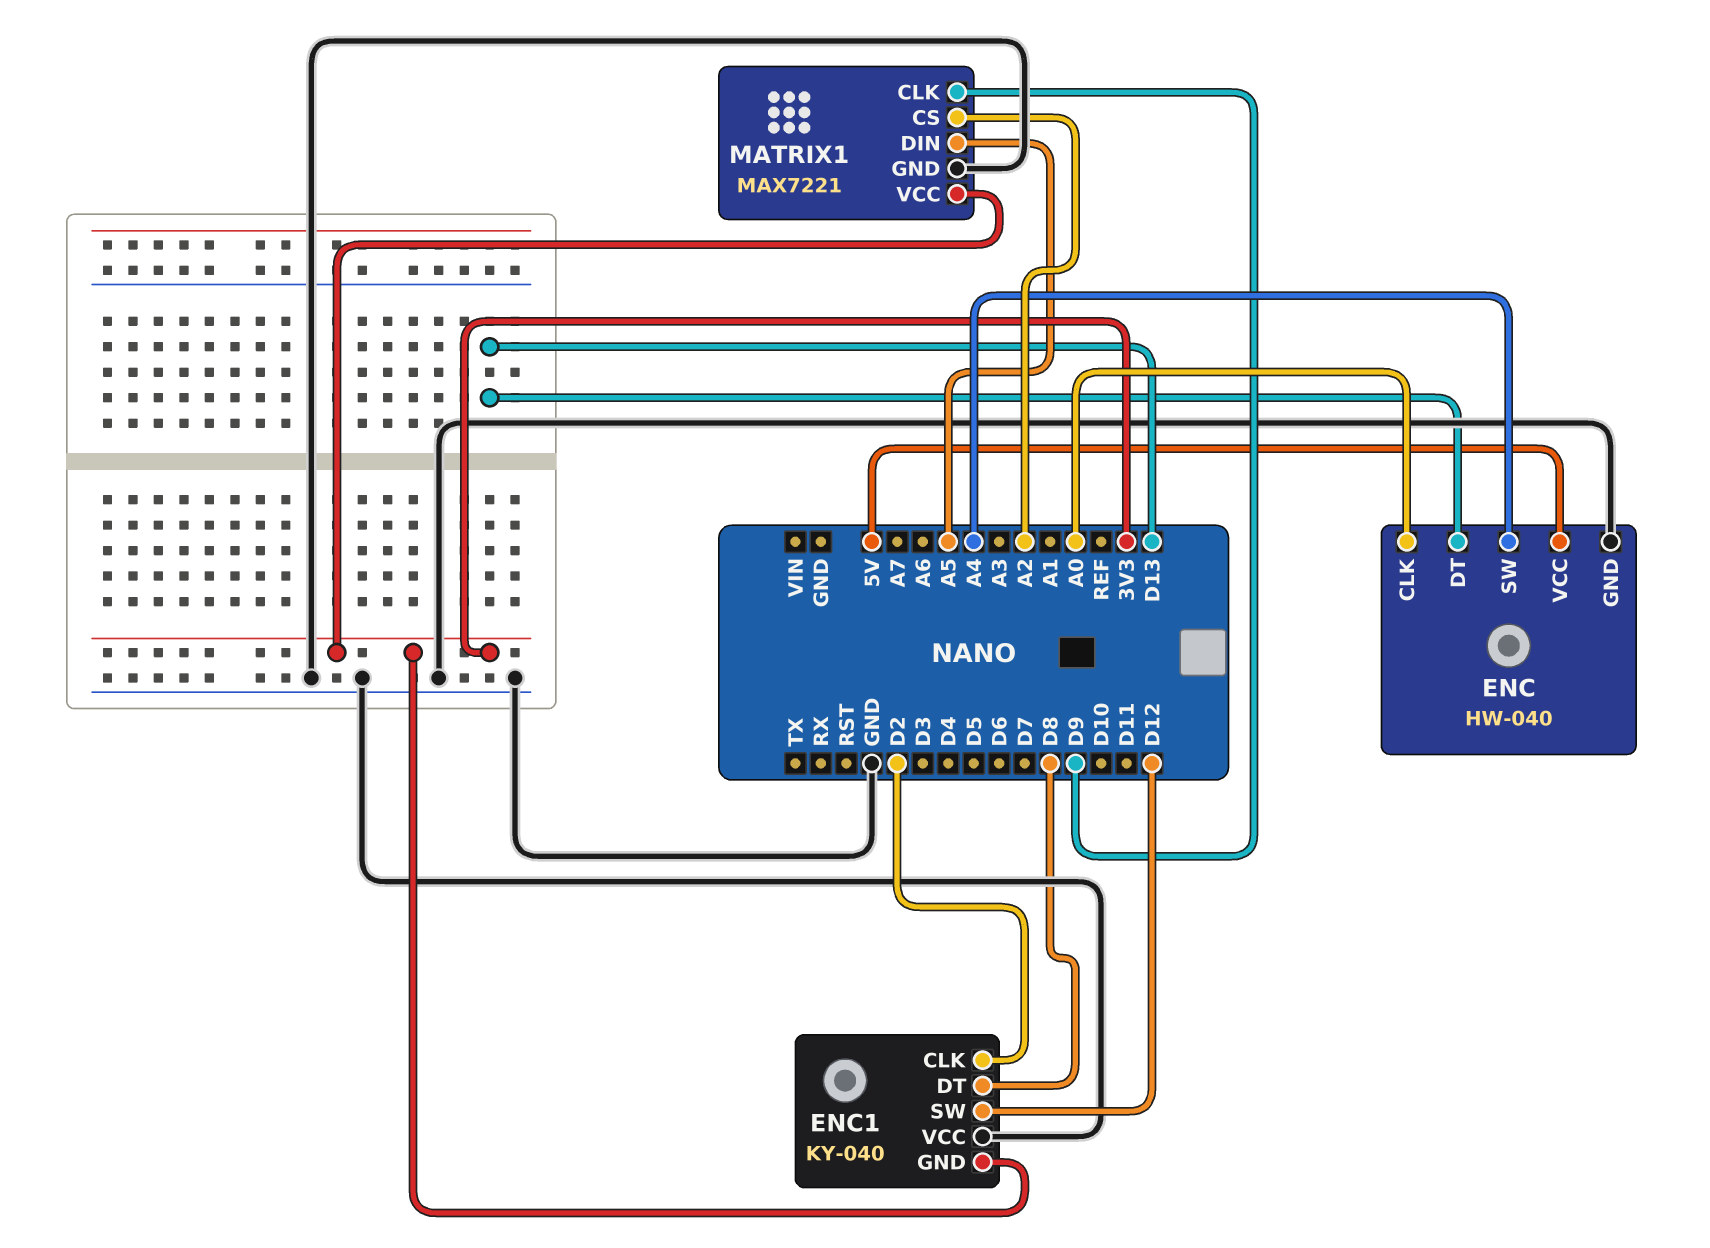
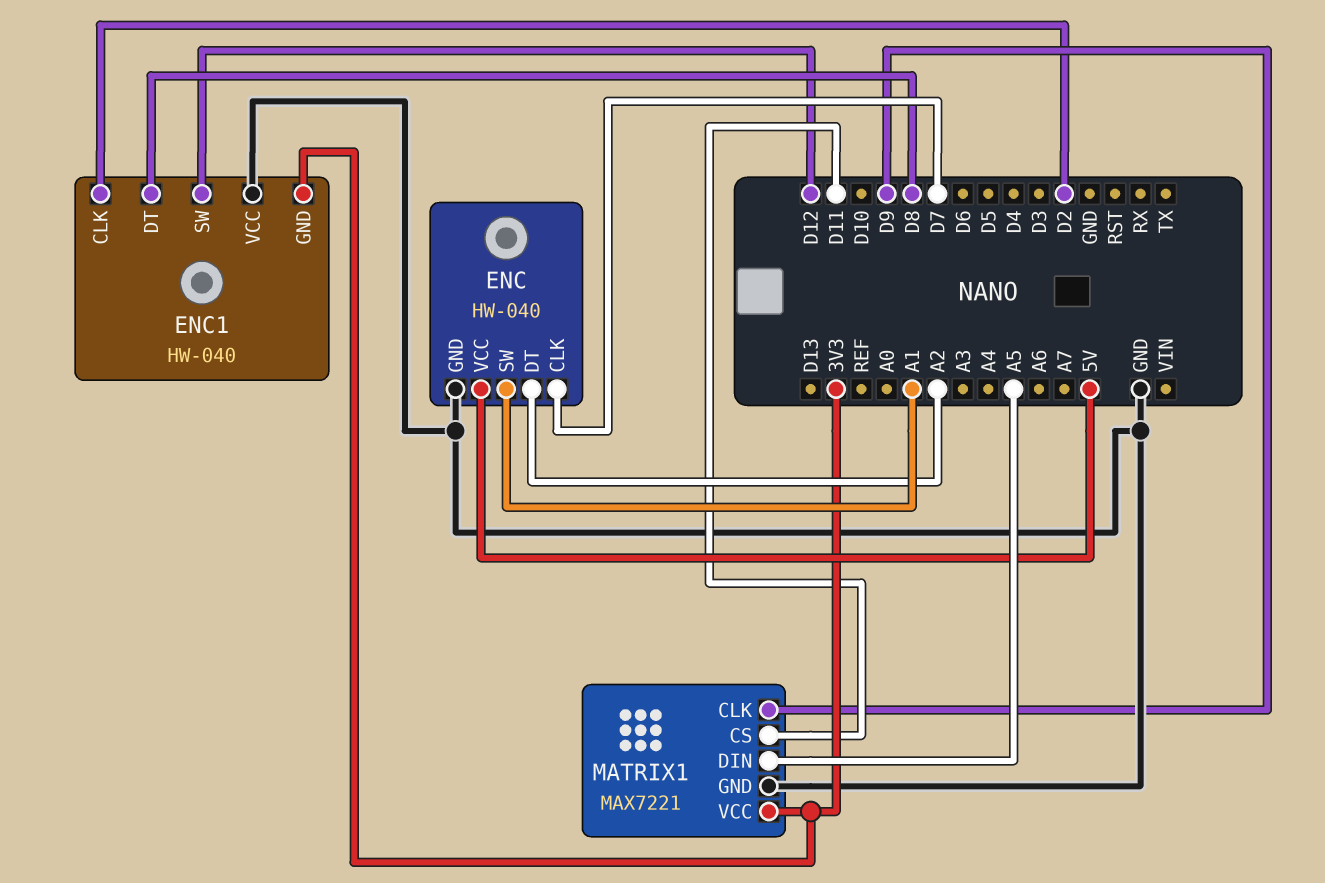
ENC pin CLK: A0 -> D7
ENC pin DT: D13 -> A2
ENC pin SW: A4 -> A1
ENC1: KY-040 -> HW-040
MATRIX1 pin CS: A2 -> D11

